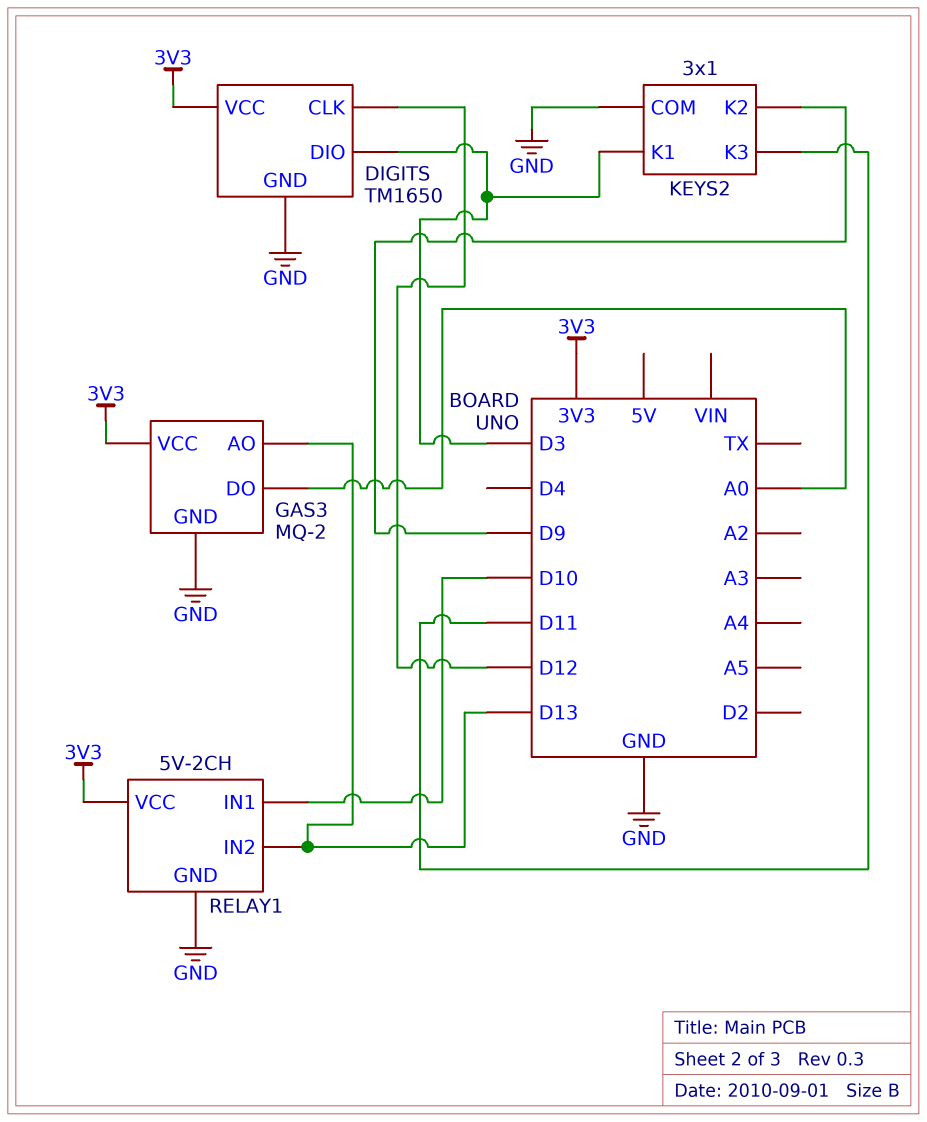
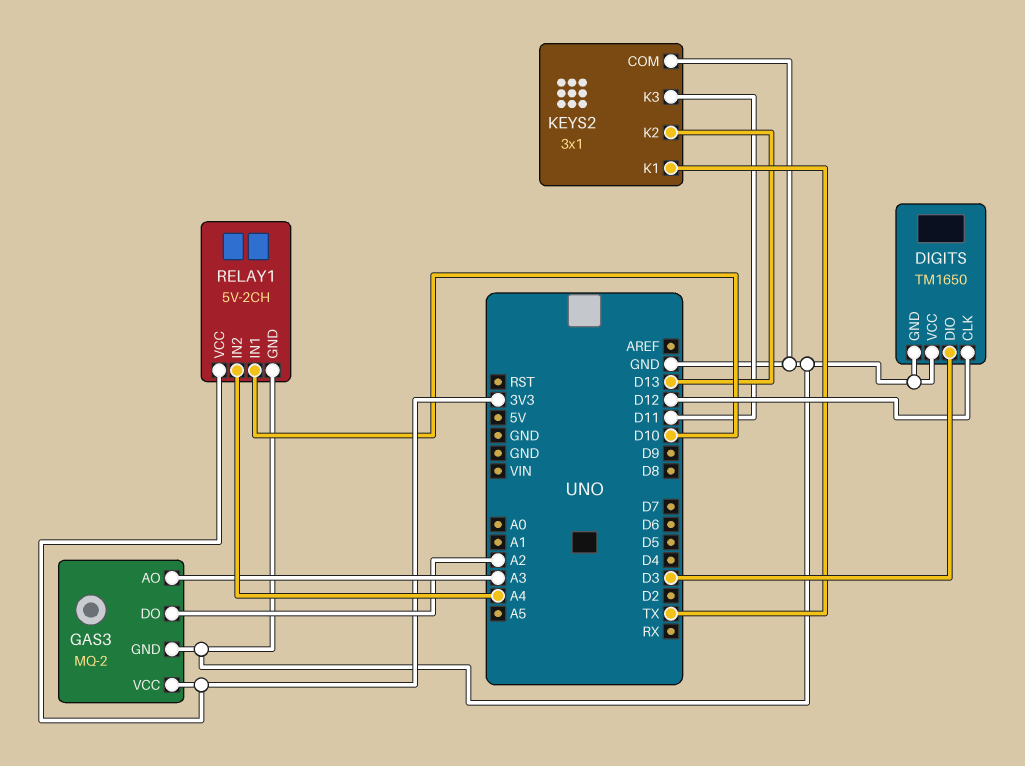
DIGITS pin VCC: 3V3 -> GND
GAS3 pin AO: D13 -> A3
GAS3 pin DO: A0 -> A2
KEYS2 pin K1: D3 -> TX
KEYS2 pin K2: D9 -> D13
RELAY1 pin IN2: D13 -> A4

